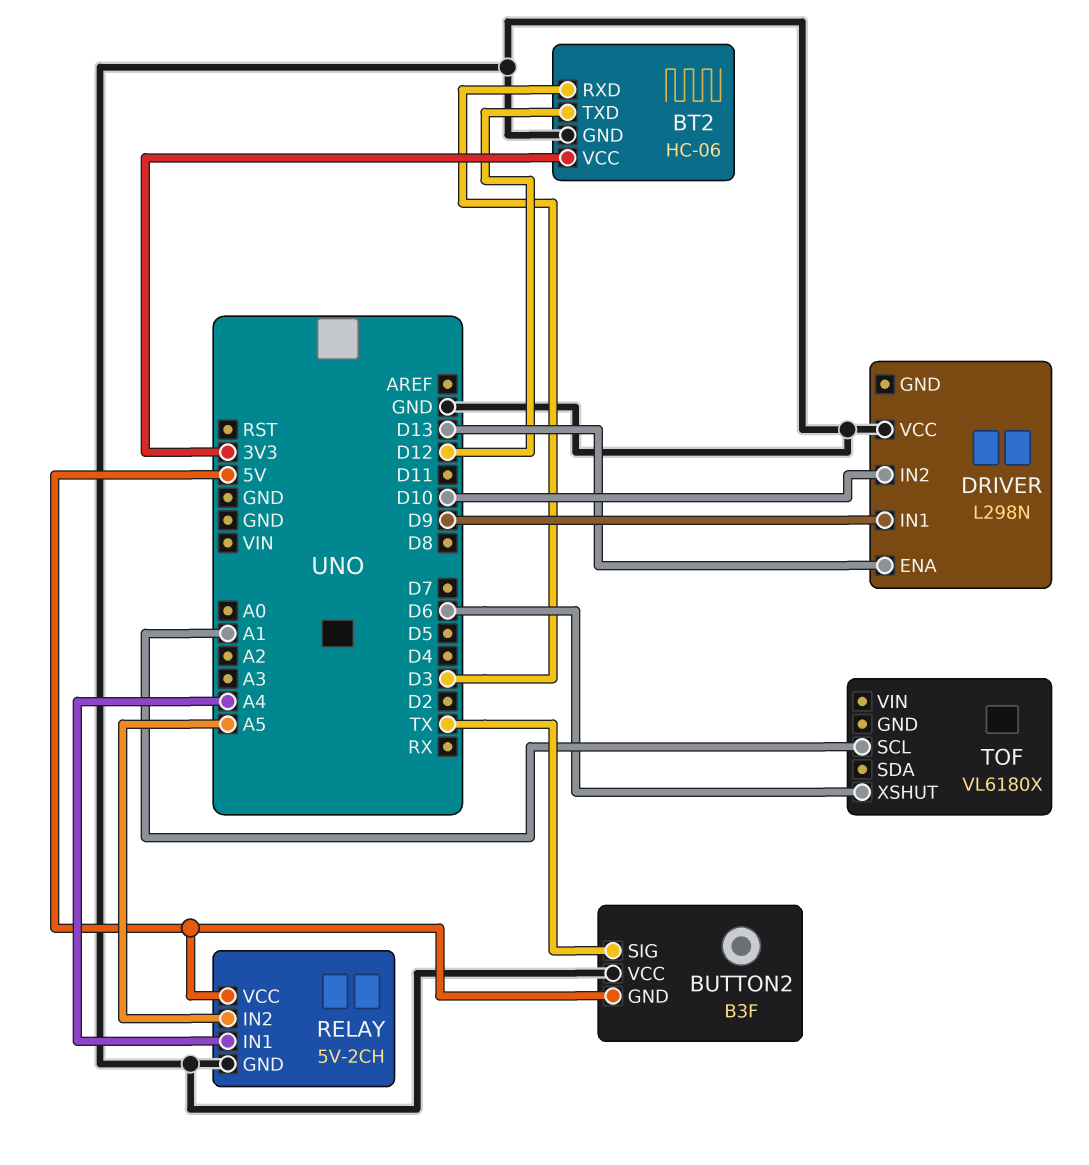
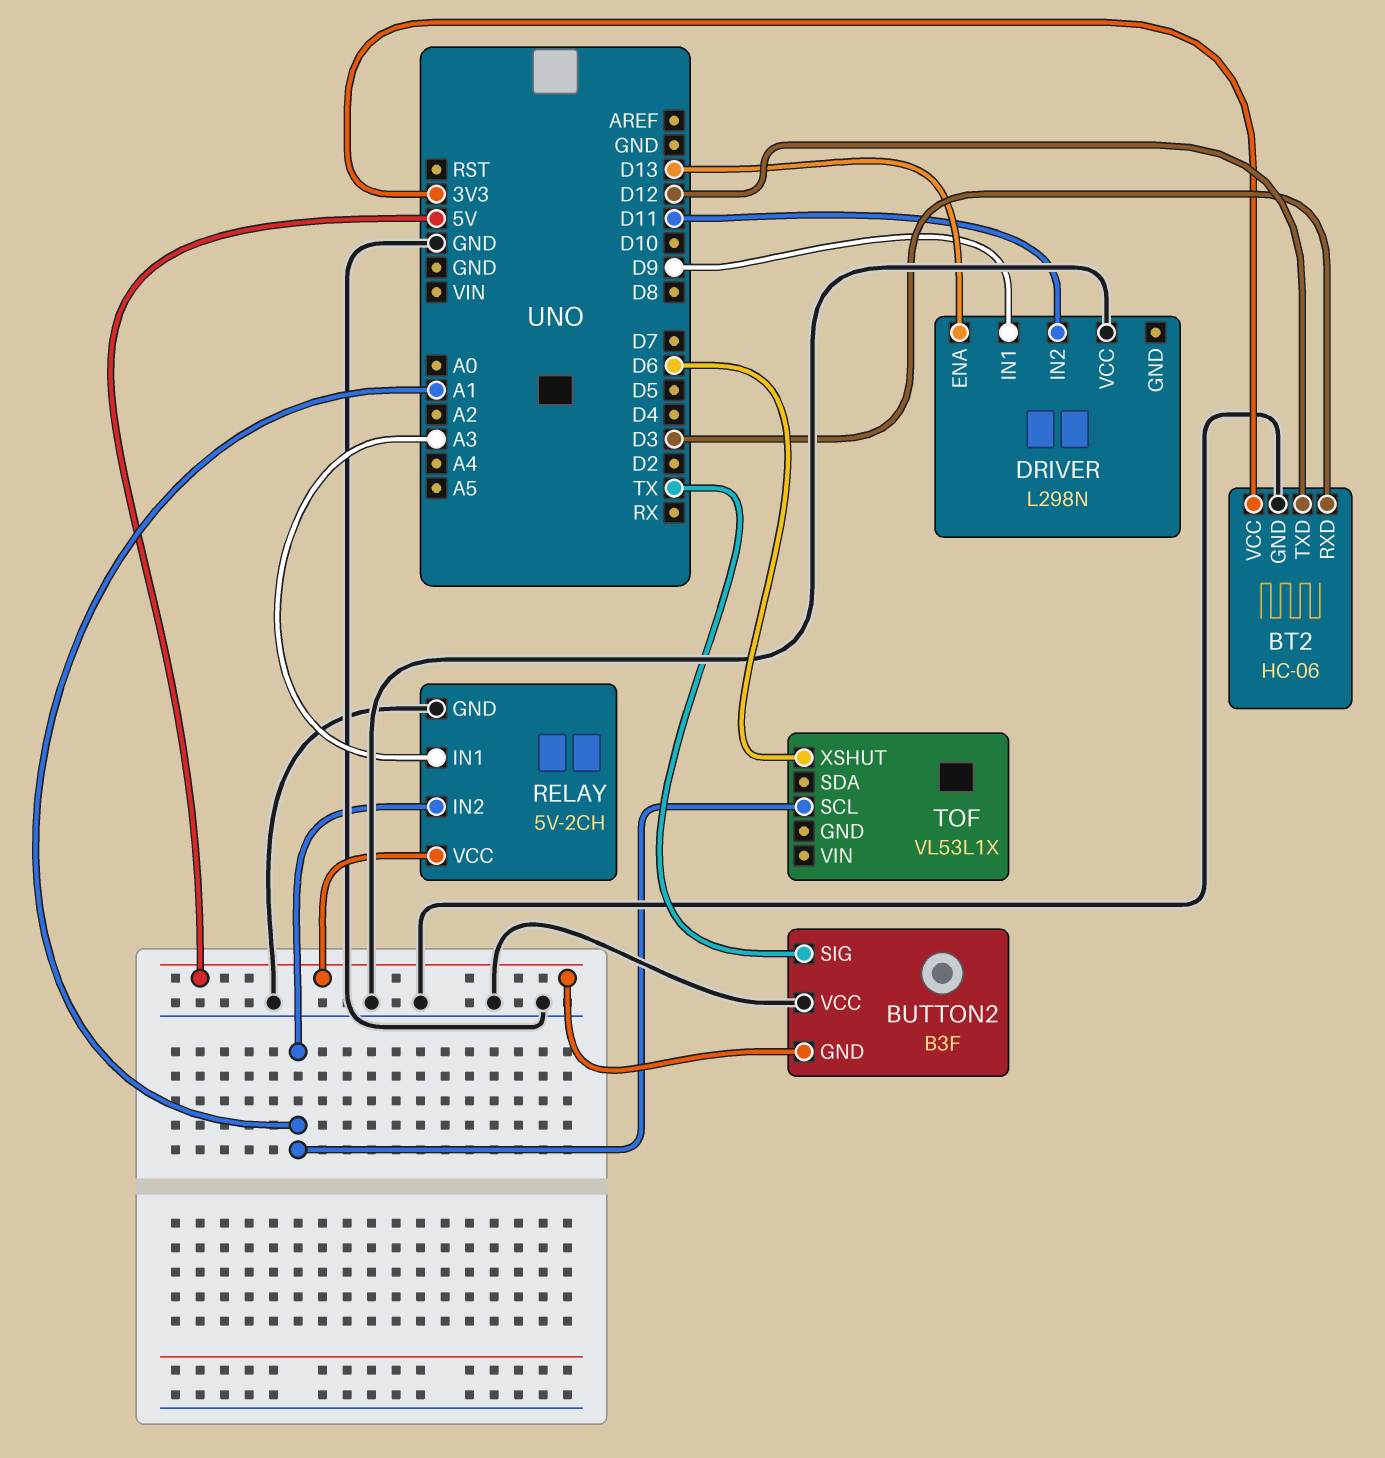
DRIVER pin IN2: D10 -> D11
RELAY pin IN1: A4 -> A3
RELAY pin IN2: A5 -> A1
TOF: VL6180X -> VL53L1X

